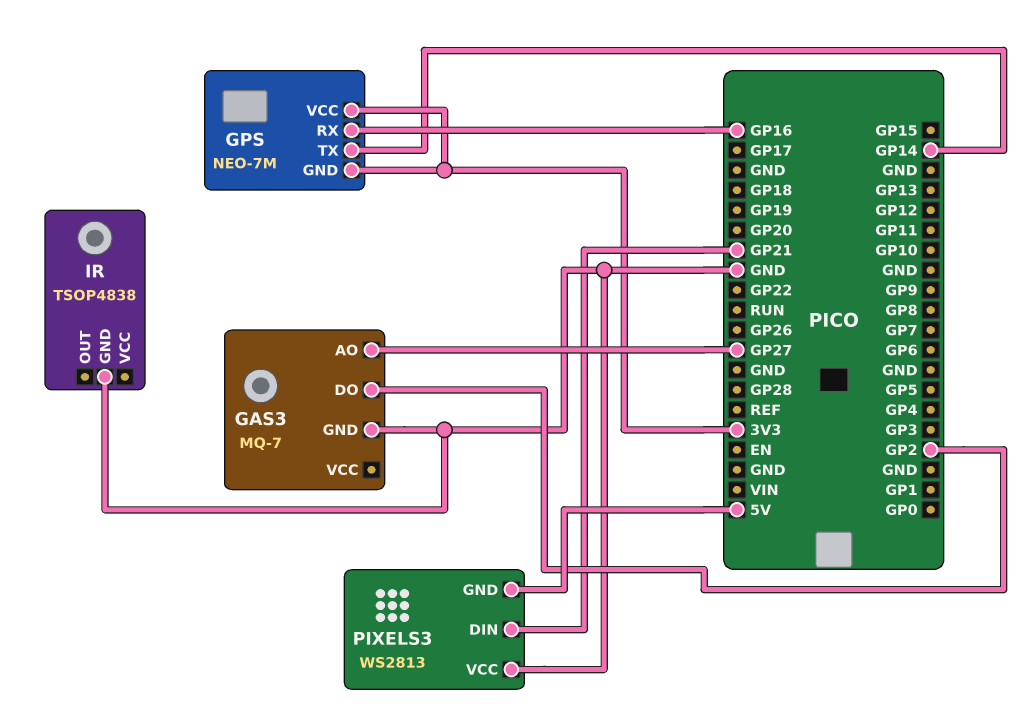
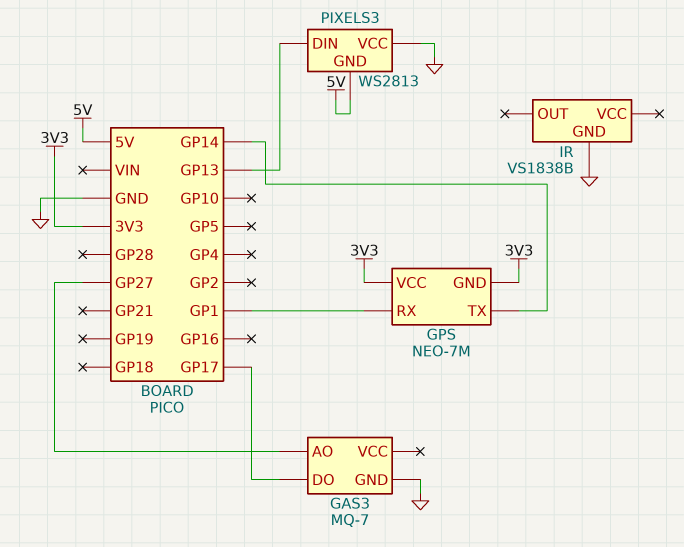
GAS3 pin DO: GP2 -> GP17
GPS pin RX: GP16 -> GP1
IR: TSOP4838 -> VS1838B
PIXELS3 pin DIN: GP21 -> GP13

